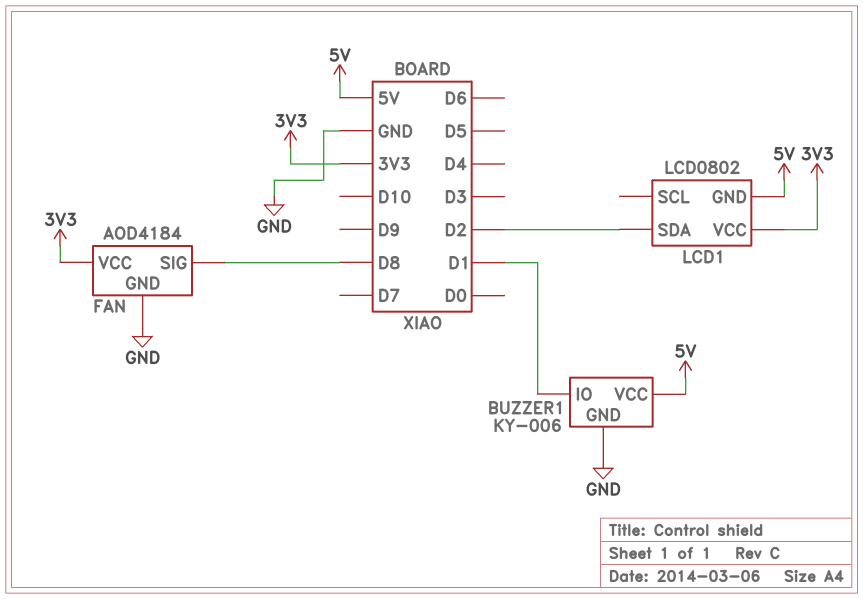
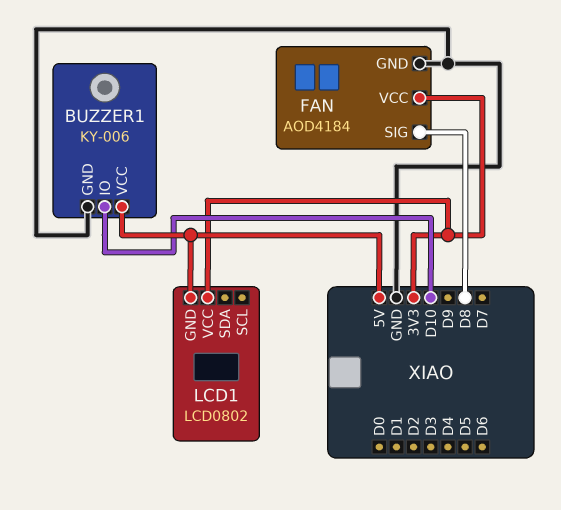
BUZZER1 pin IO: D1 -> D10
LCD1 pin SDA: D2 -> none

